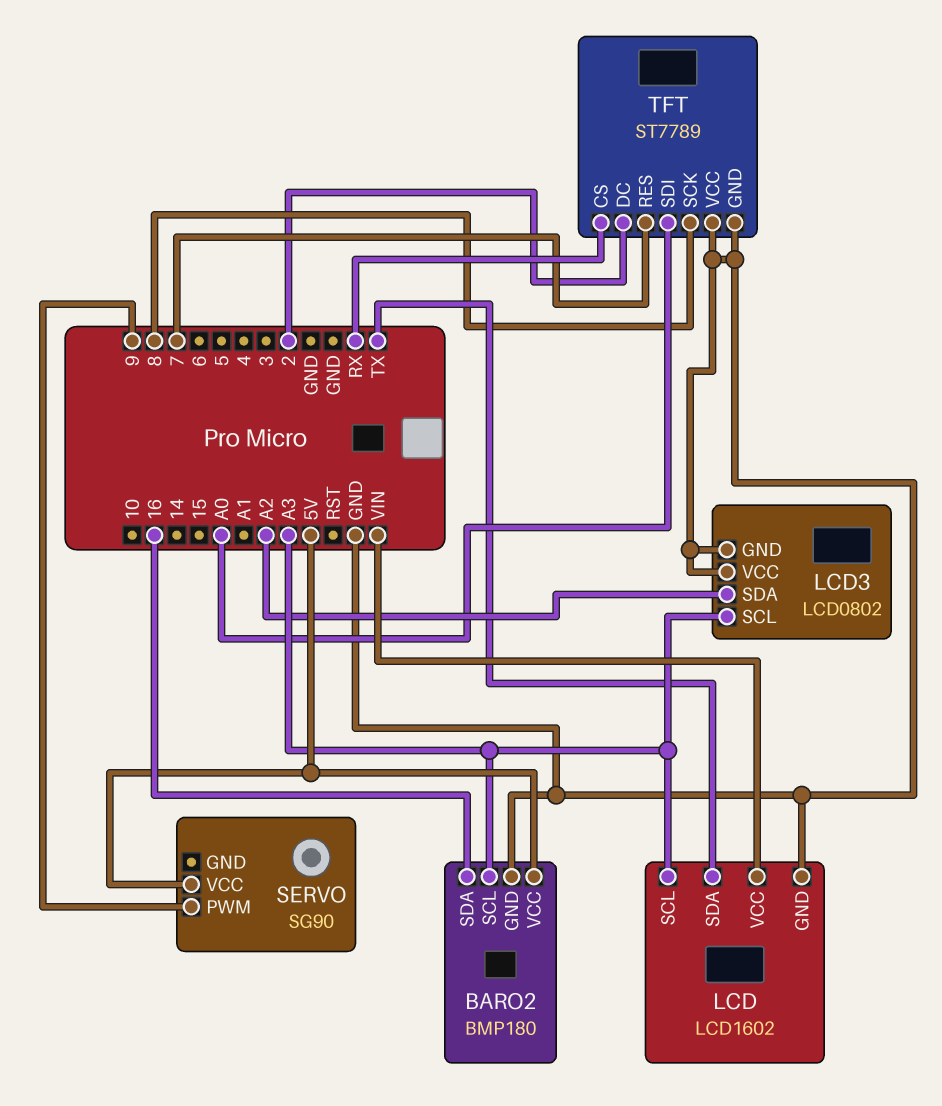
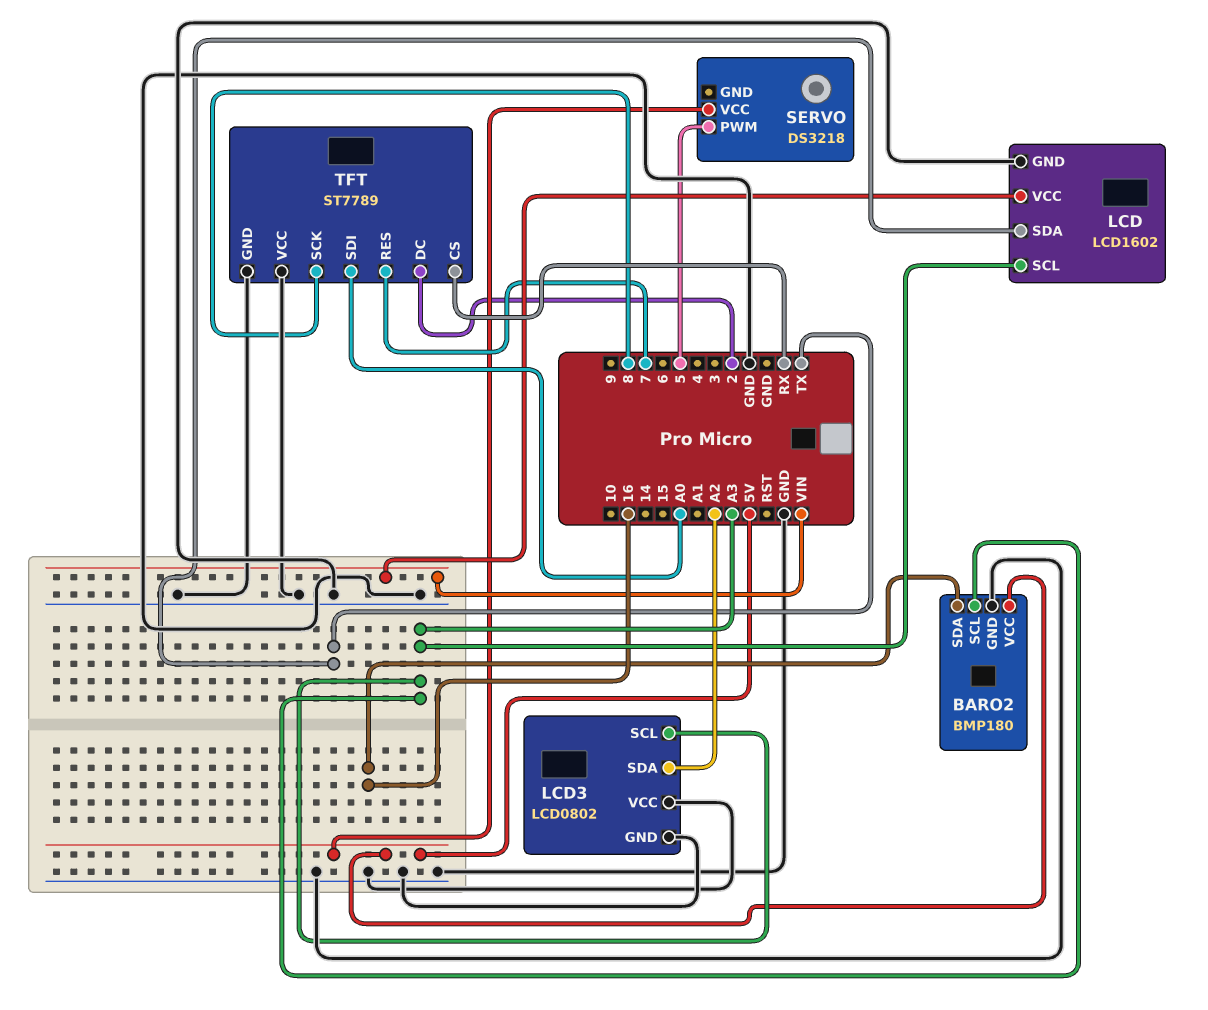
SERVO: SG90 -> DS3218
SERVO pin PWM: 9 -> 5

